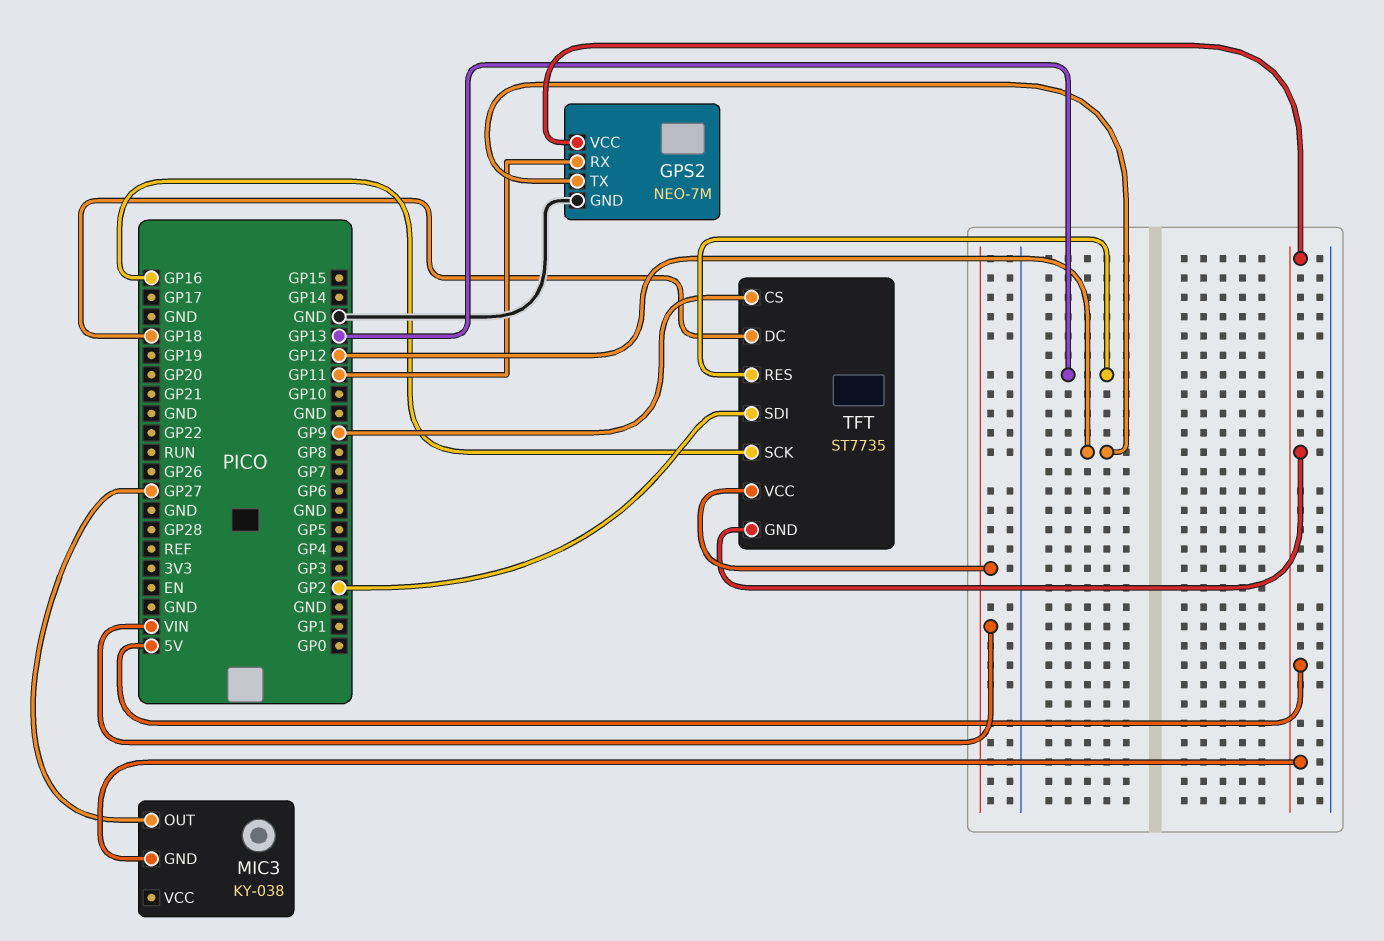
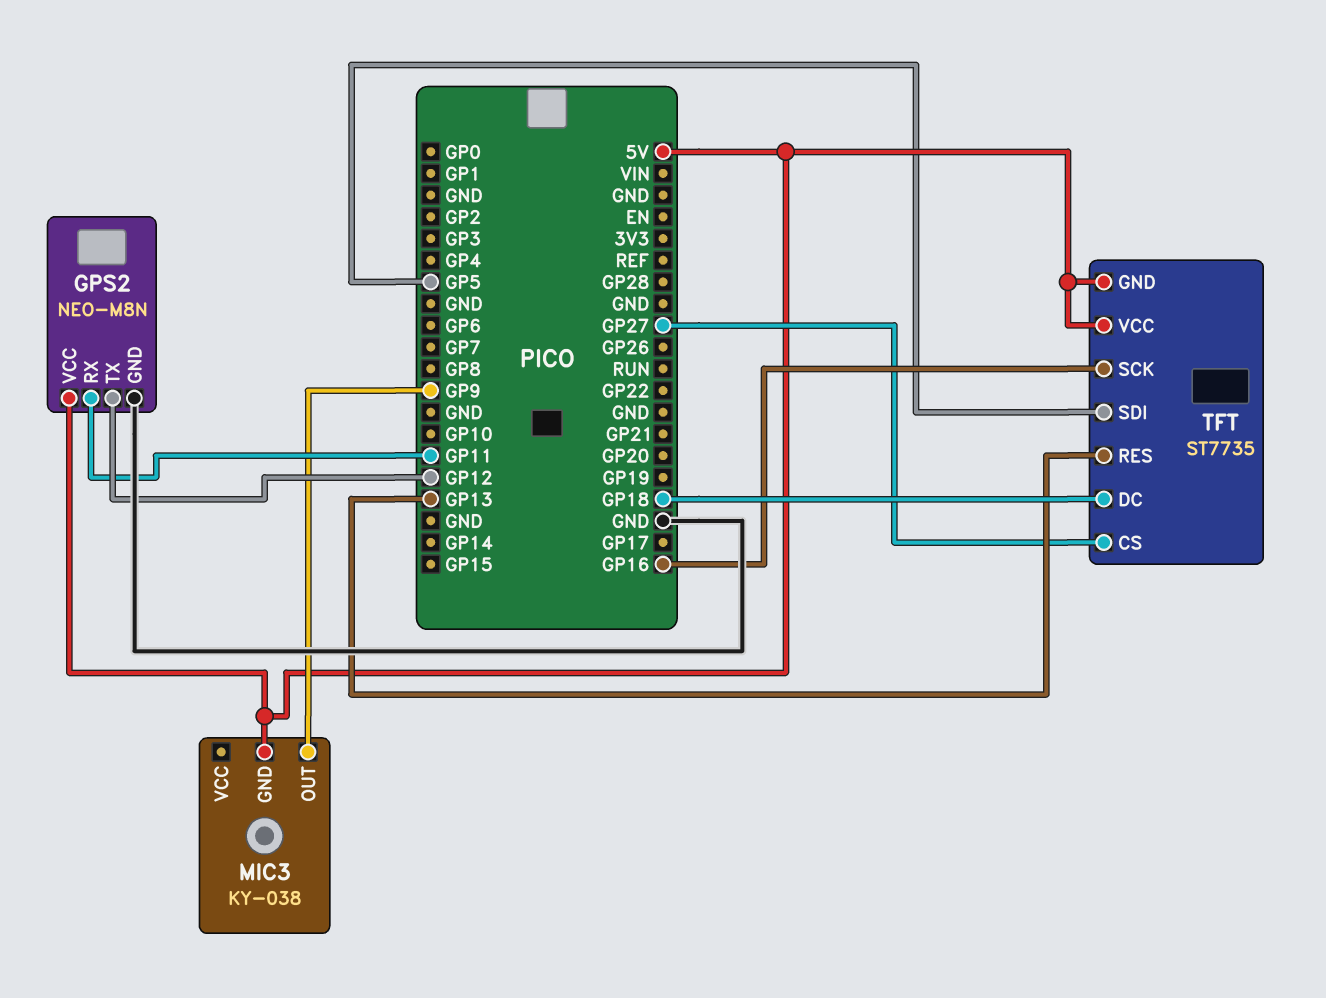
GPS2: NEO-7M -> NEO-M8N
MIC3 pin OUT: GP27 -> GP9
TFT pin CS: GP9 -> GP27
TFT pin SDI: GP2 -> GP5
TFT pin VCC: VIN -> 5V

